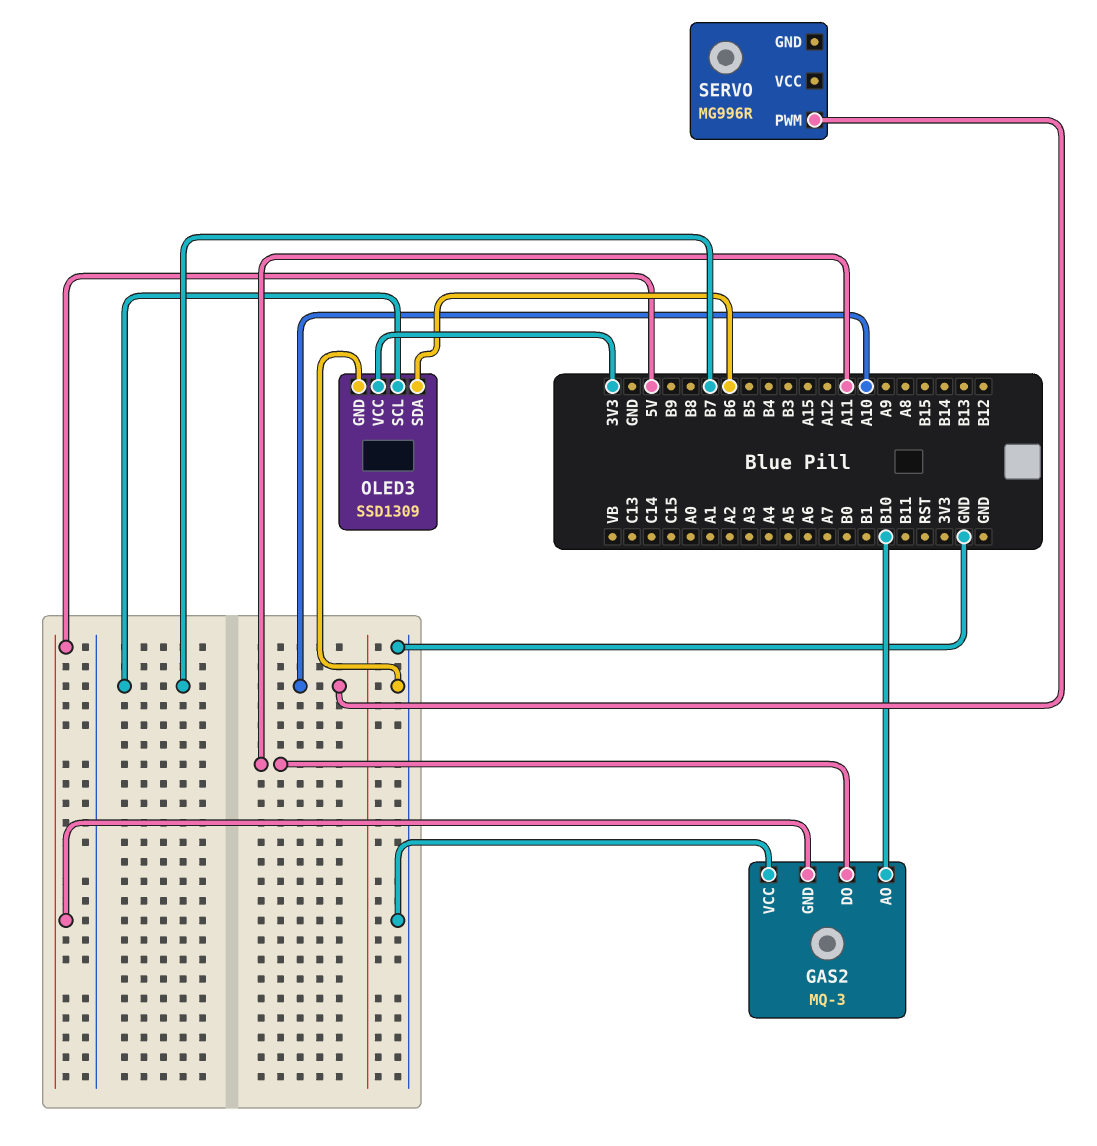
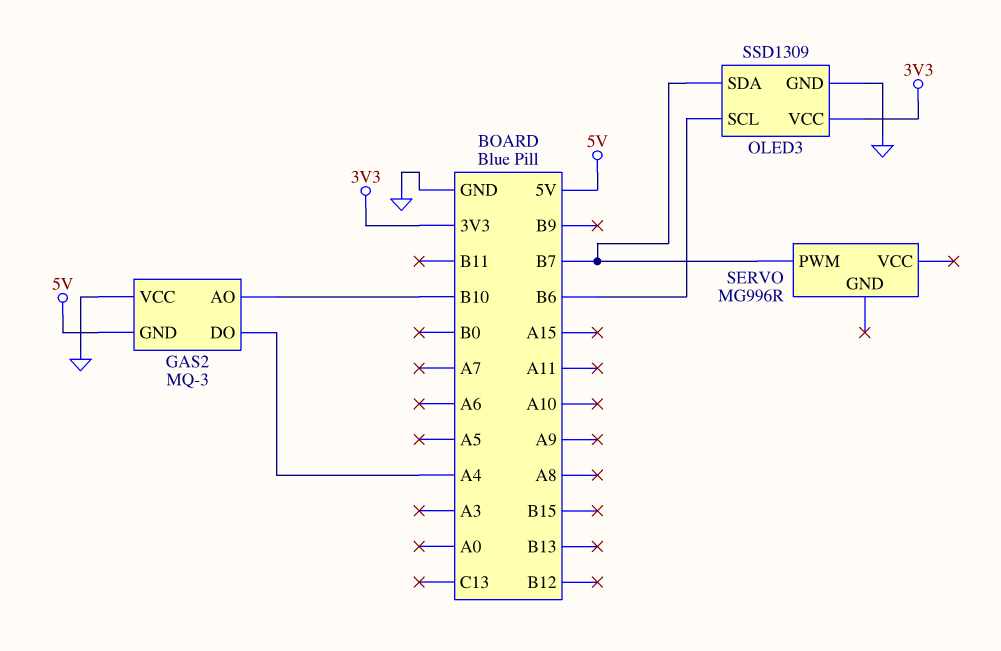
GAS2 pin DO: A11 -> A4
OLED3 pin SCL: B7 -> B6
OLED3 pin SDA: B6 -> B7
SERVO pin PWM: A10 -> B7

